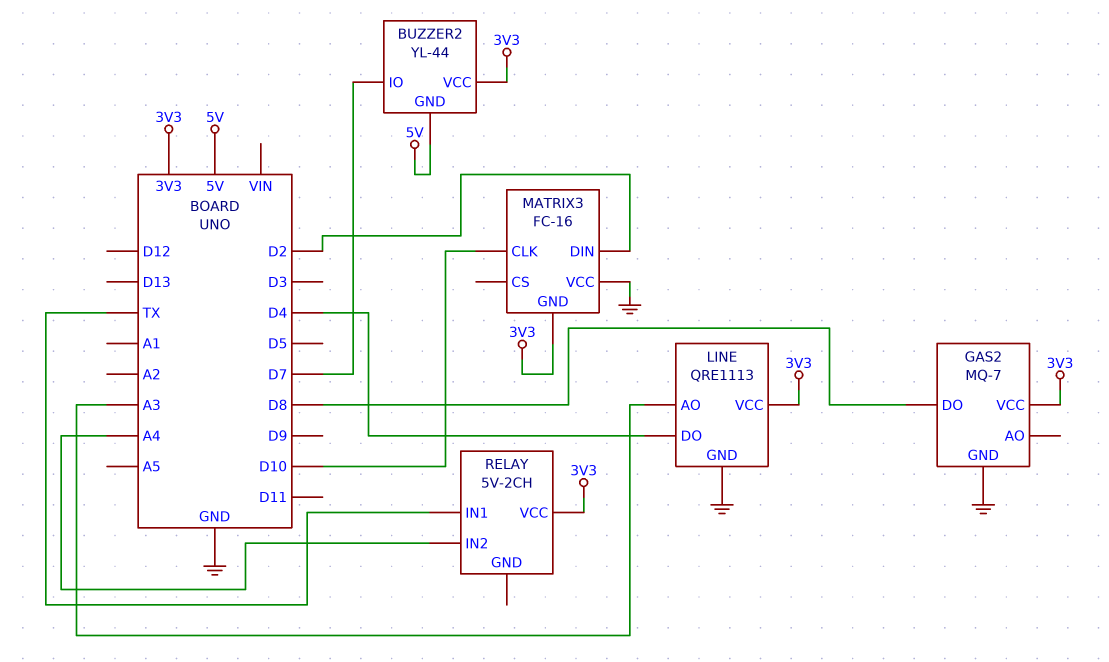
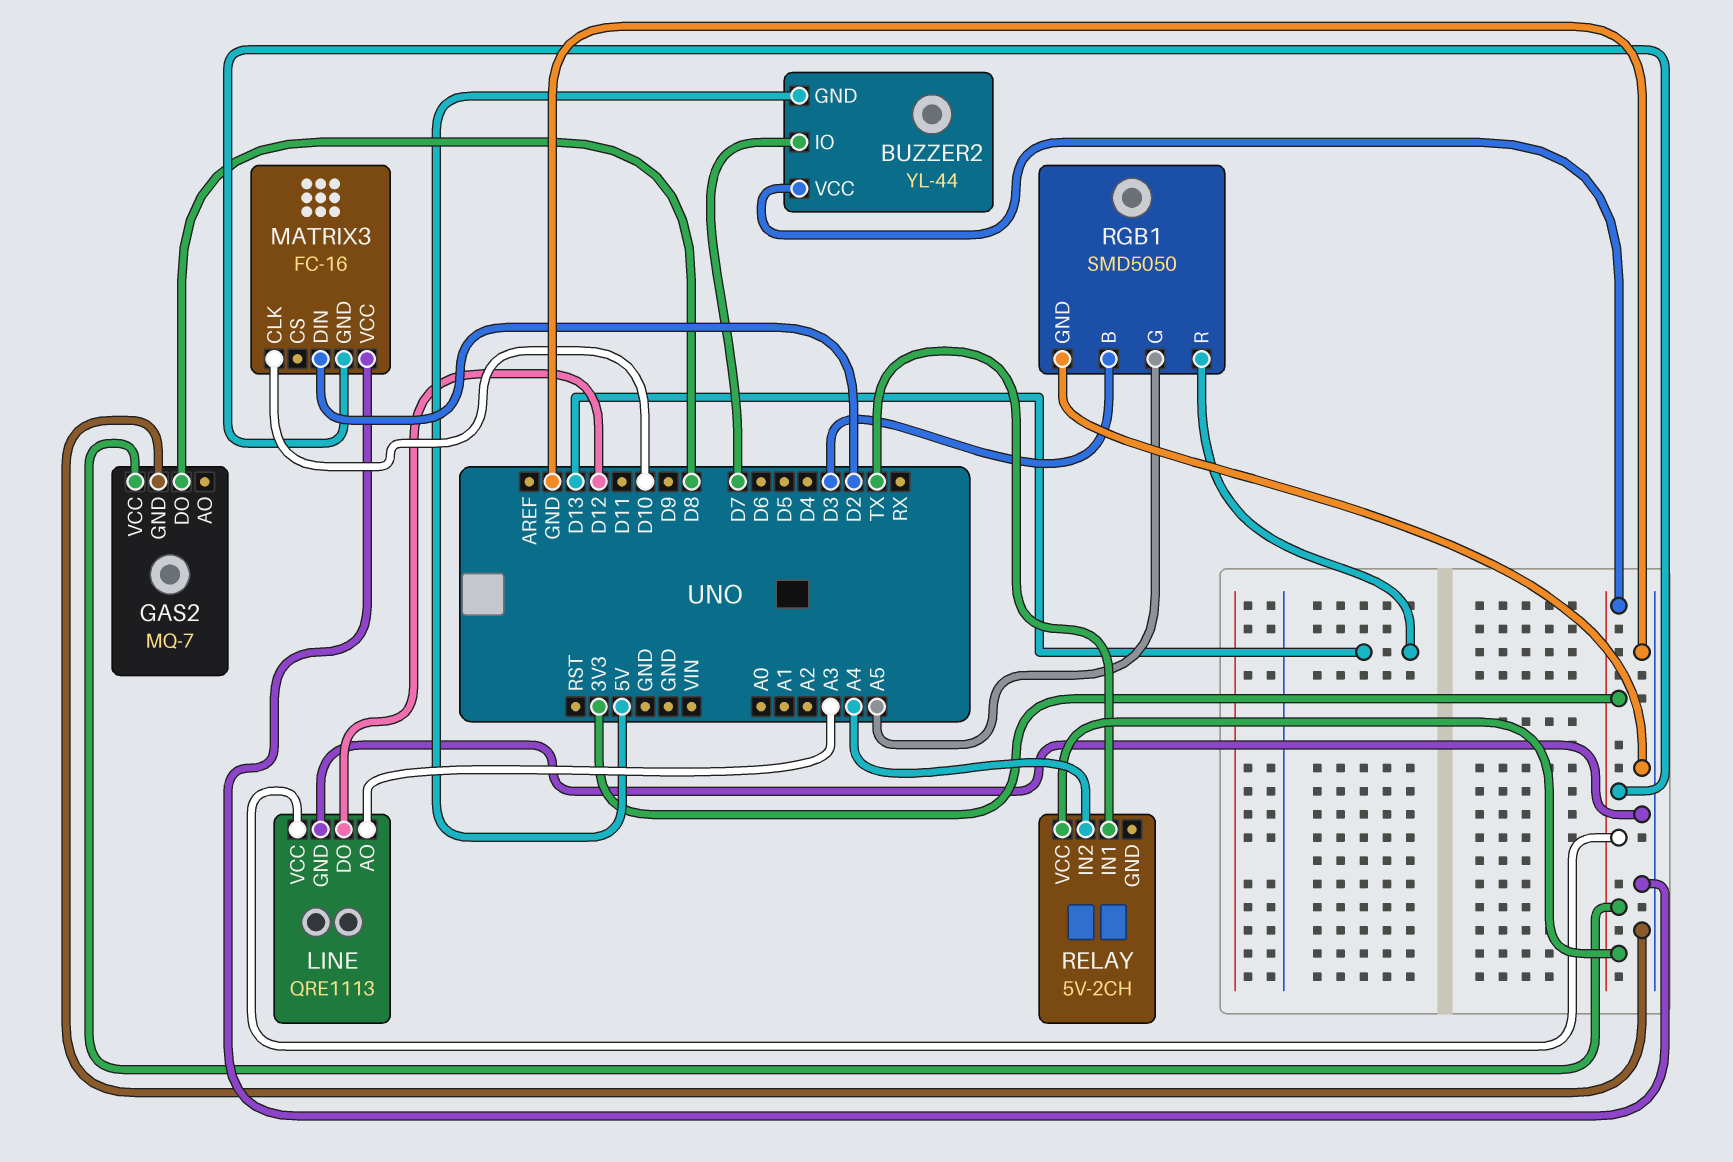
LINE pin DO: D4 -> D12
RGB1: none -> SMD5050
RGB1 pin B: none -> D3
RGB1 pin G: none -> A5
RGB1 pin GND: none -> GND
RGB1 pin R: none -> D13

